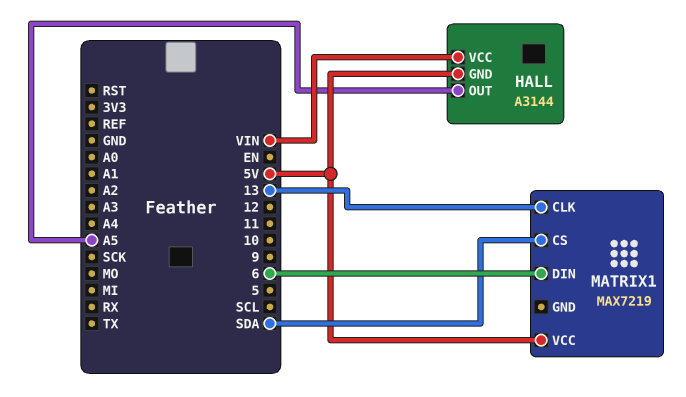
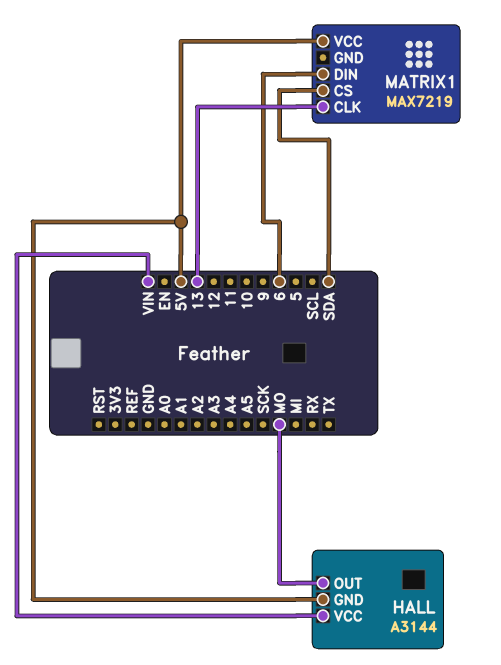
HALL pin OUT: A5 -> MO

